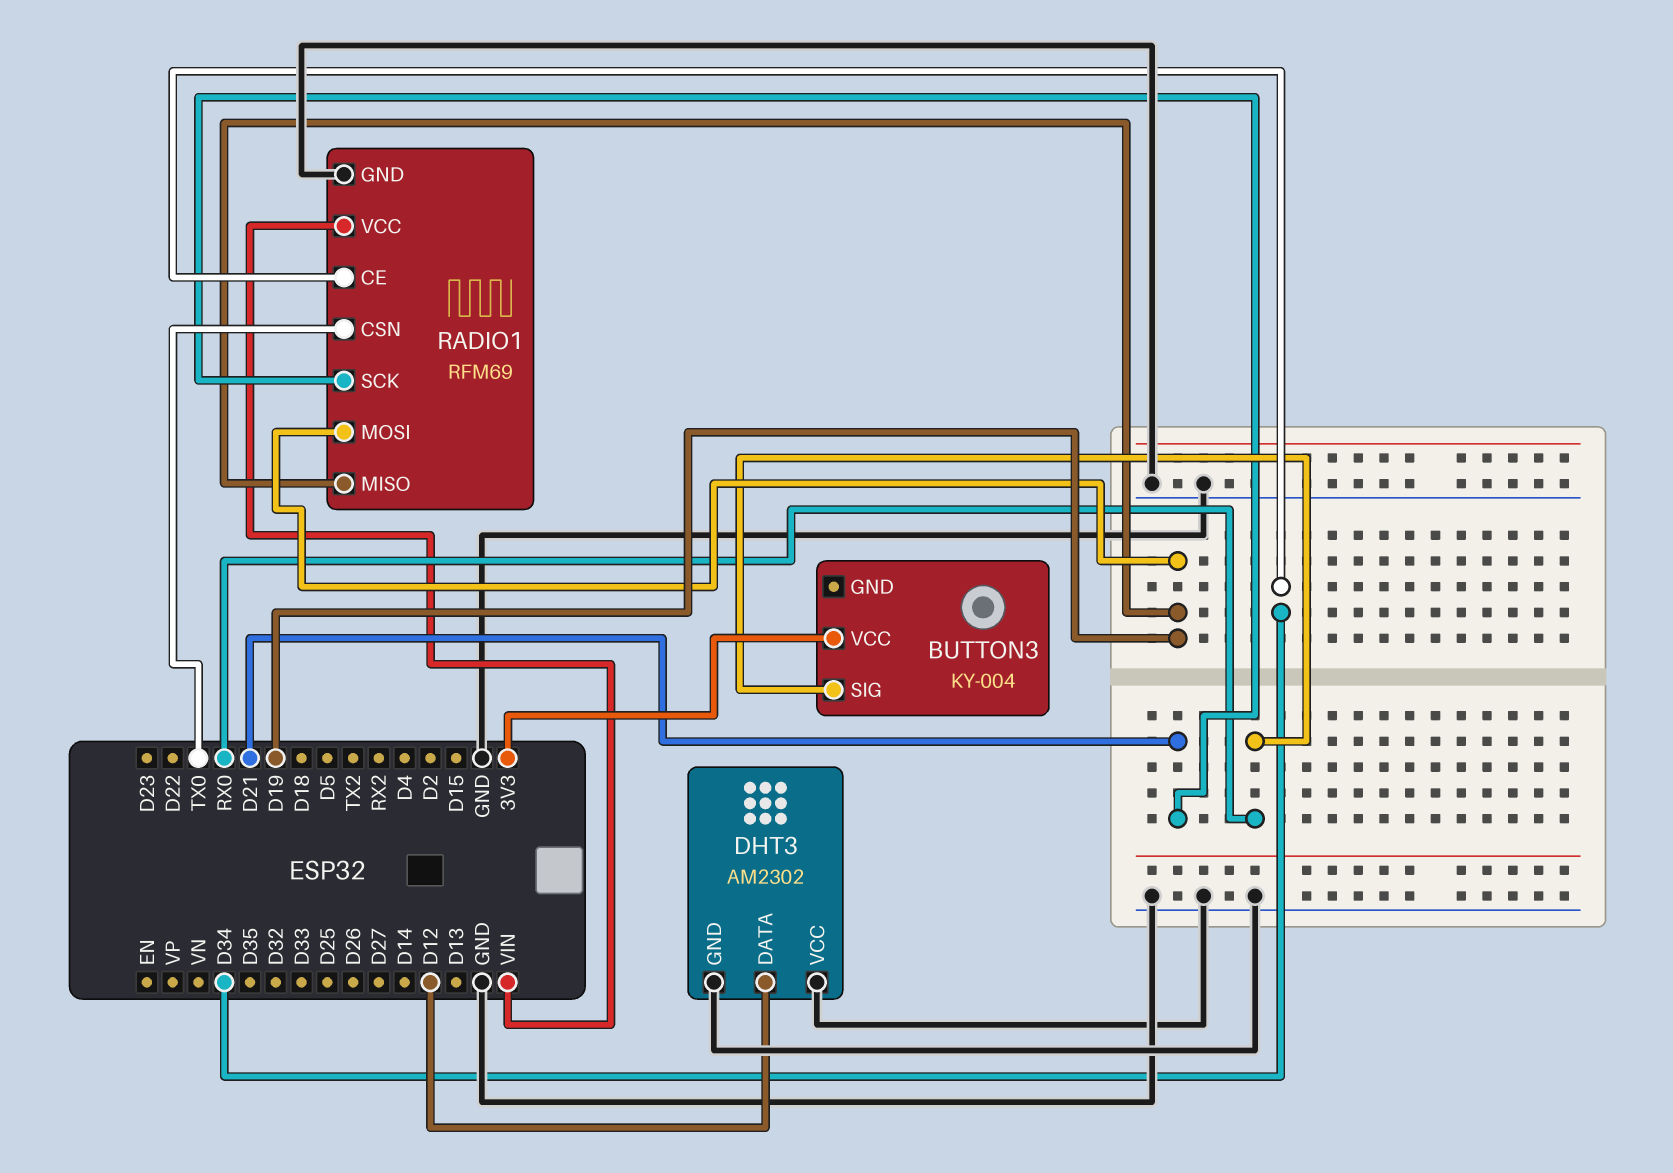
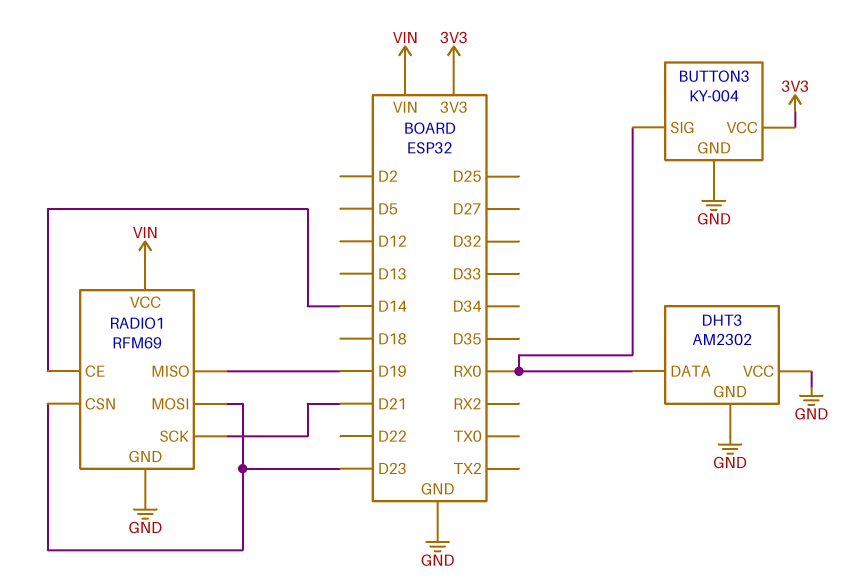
BUTTON3 pin GND: none -> GND
DHT3 pin DATA: D12 -> RX0
RADIO1 pin CE: D34 -> D14
RADIO1 pin CSN: TX0 -> D23
RADIO1 pin MOSI: D19 -> D23

